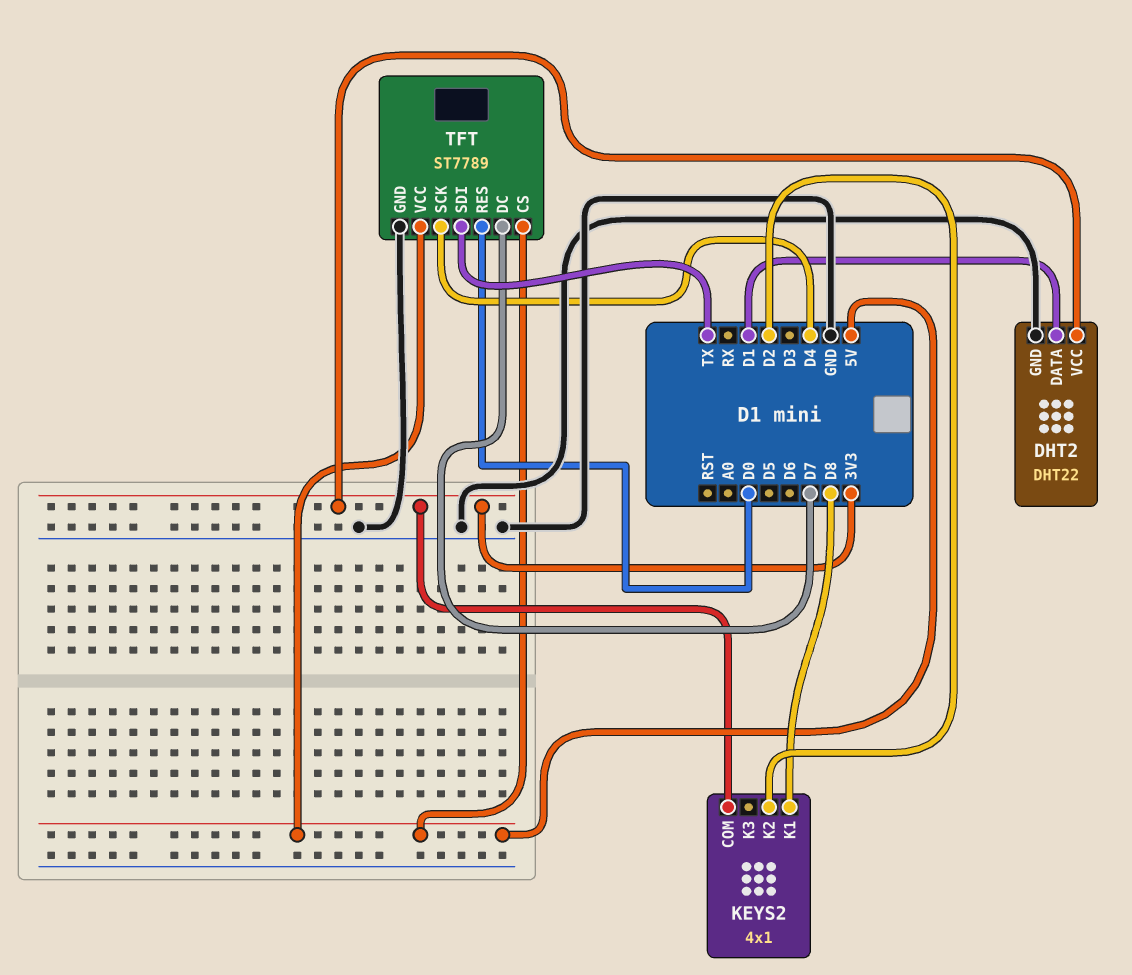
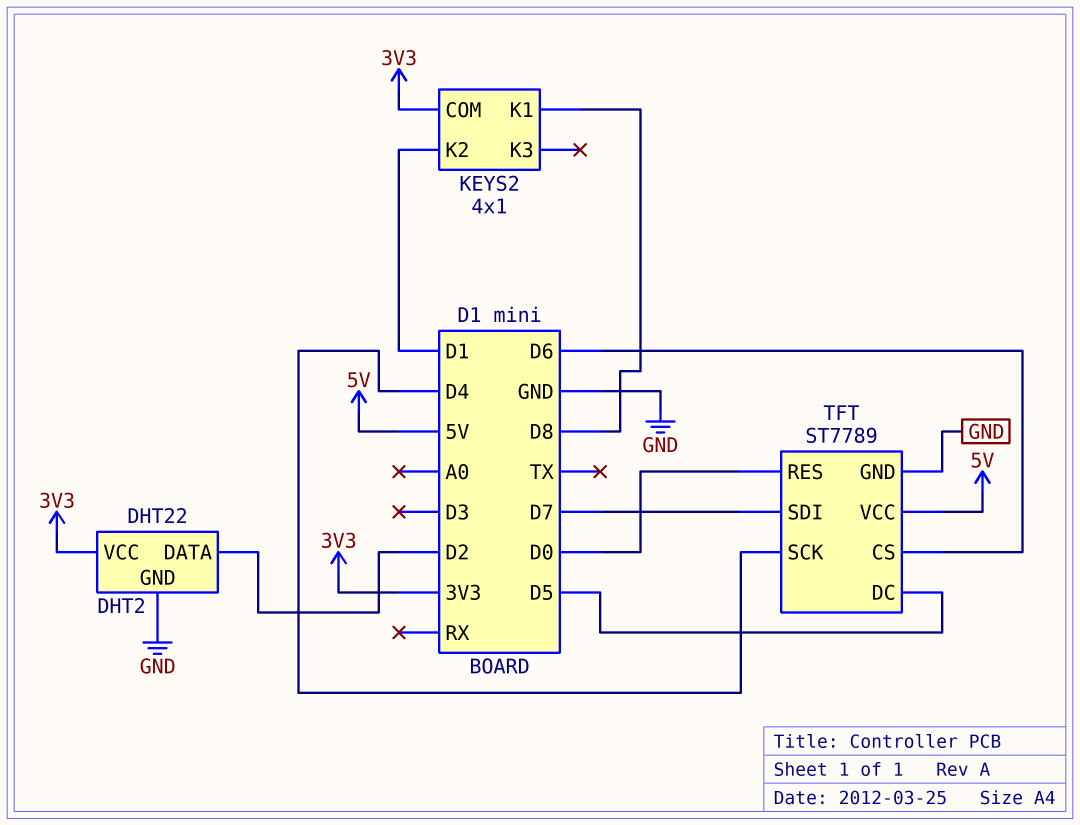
DHT2 pin DATA: D1 -> D2
KEYS2 pin K2: D2 -> D1
TFT pin CS: 5V -> D6
TFT pin DC: D7 -> D5
TFT pin SDI: TX -> D7

